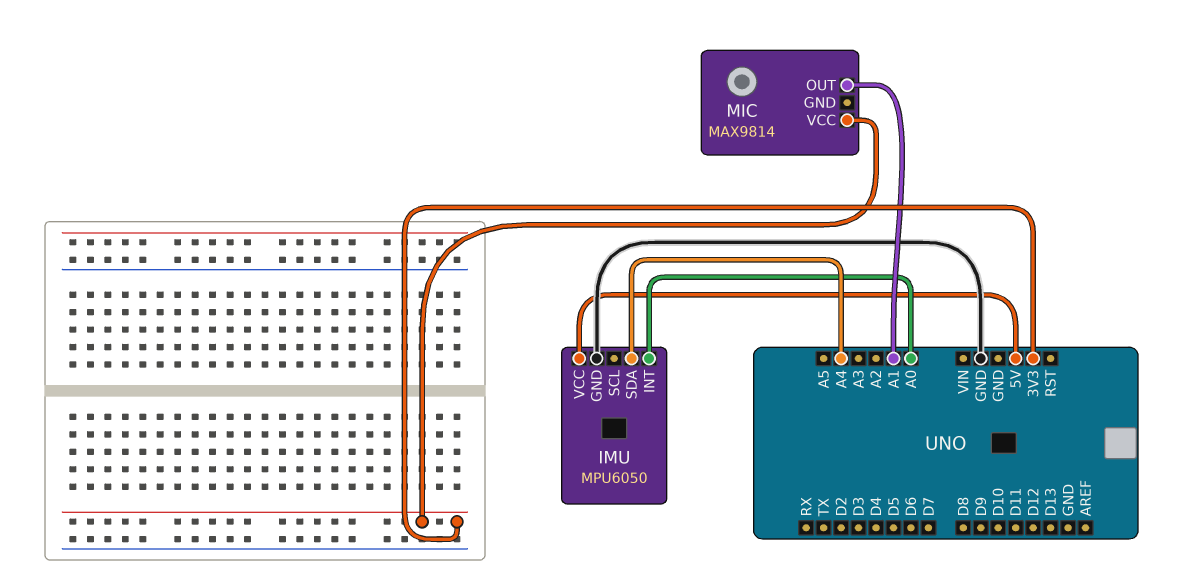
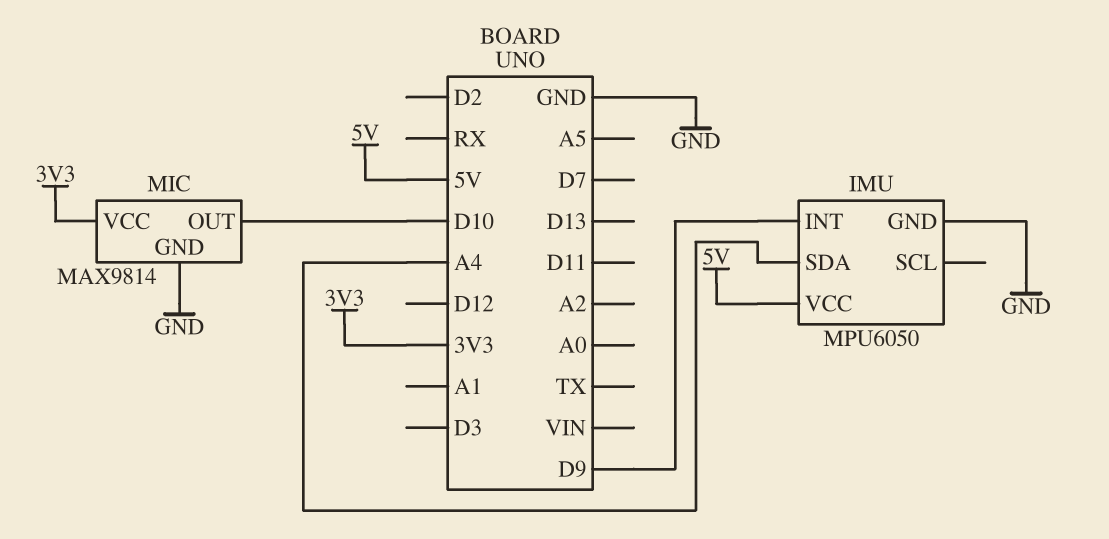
IMU pin INT: A0 -> D9
MIC pin GND: none -> GND
MIC pin OUT: A1 -> D10

